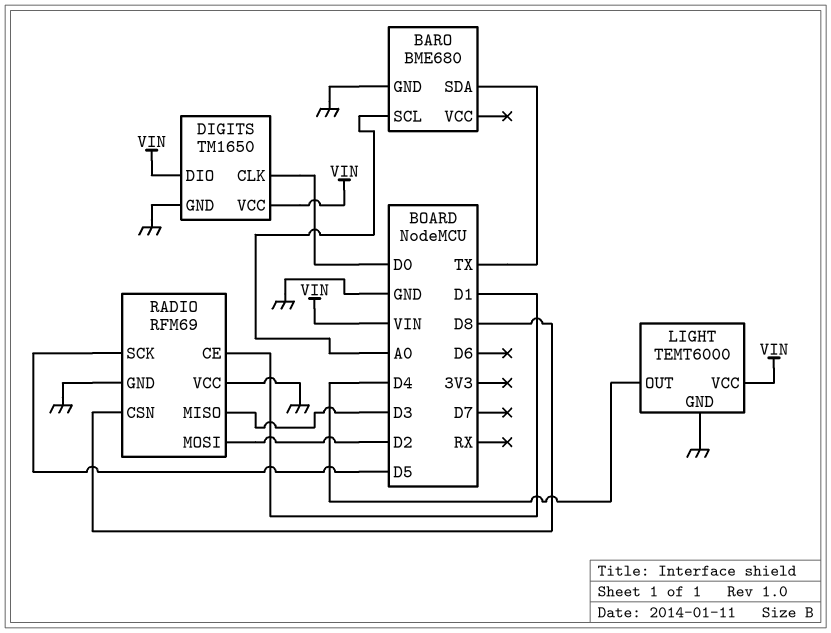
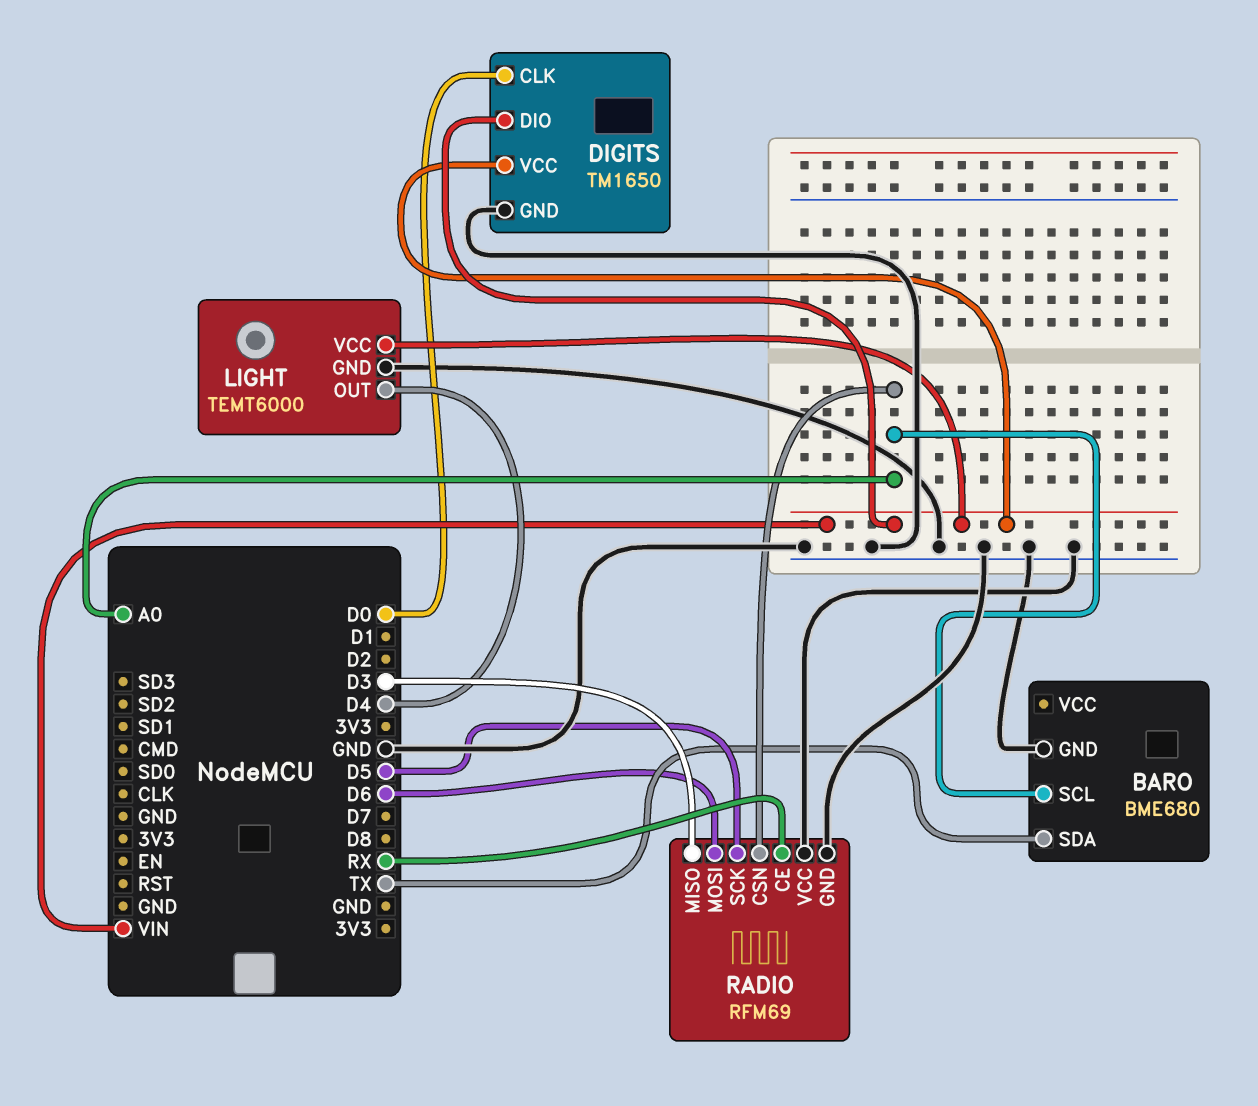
RADIO pin CE: D1 -> RX
RADIO pin CSN: D8 -> A0
RADIO pin MOSI: D2 -> D6

